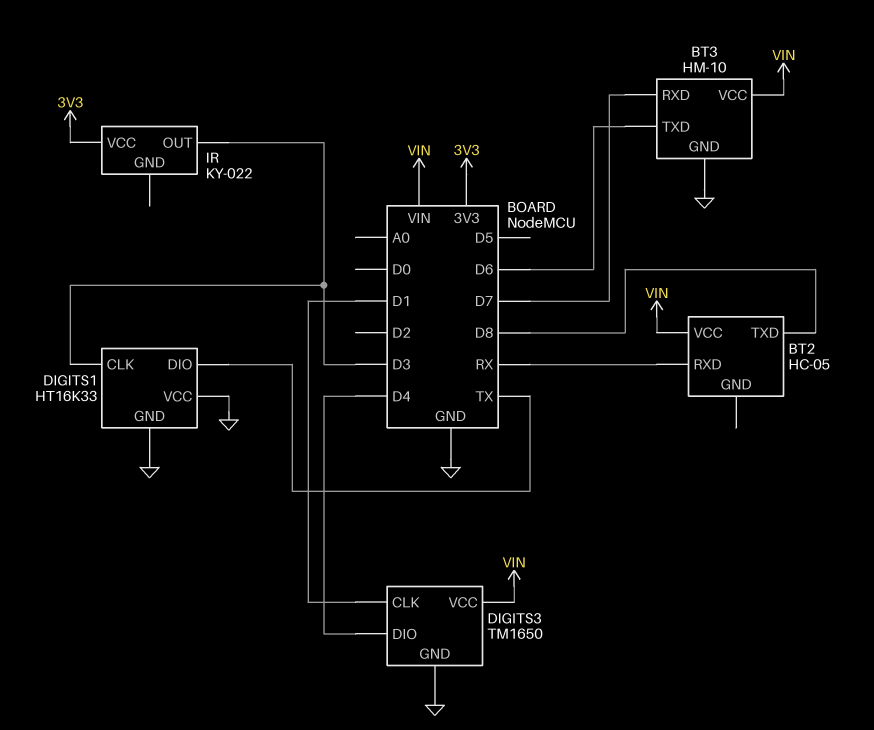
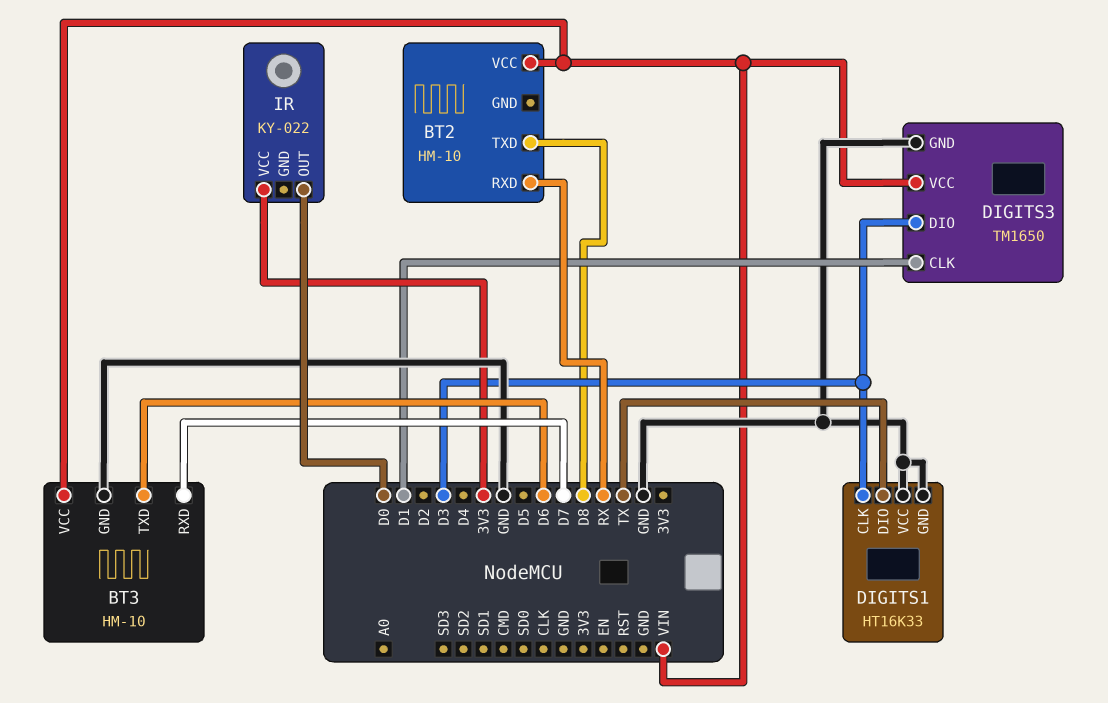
BT2: HC-05 -> HM-10
DIGITS3 pin DIO: D4 -> D3
IR pin OUT: D3 -> D0

